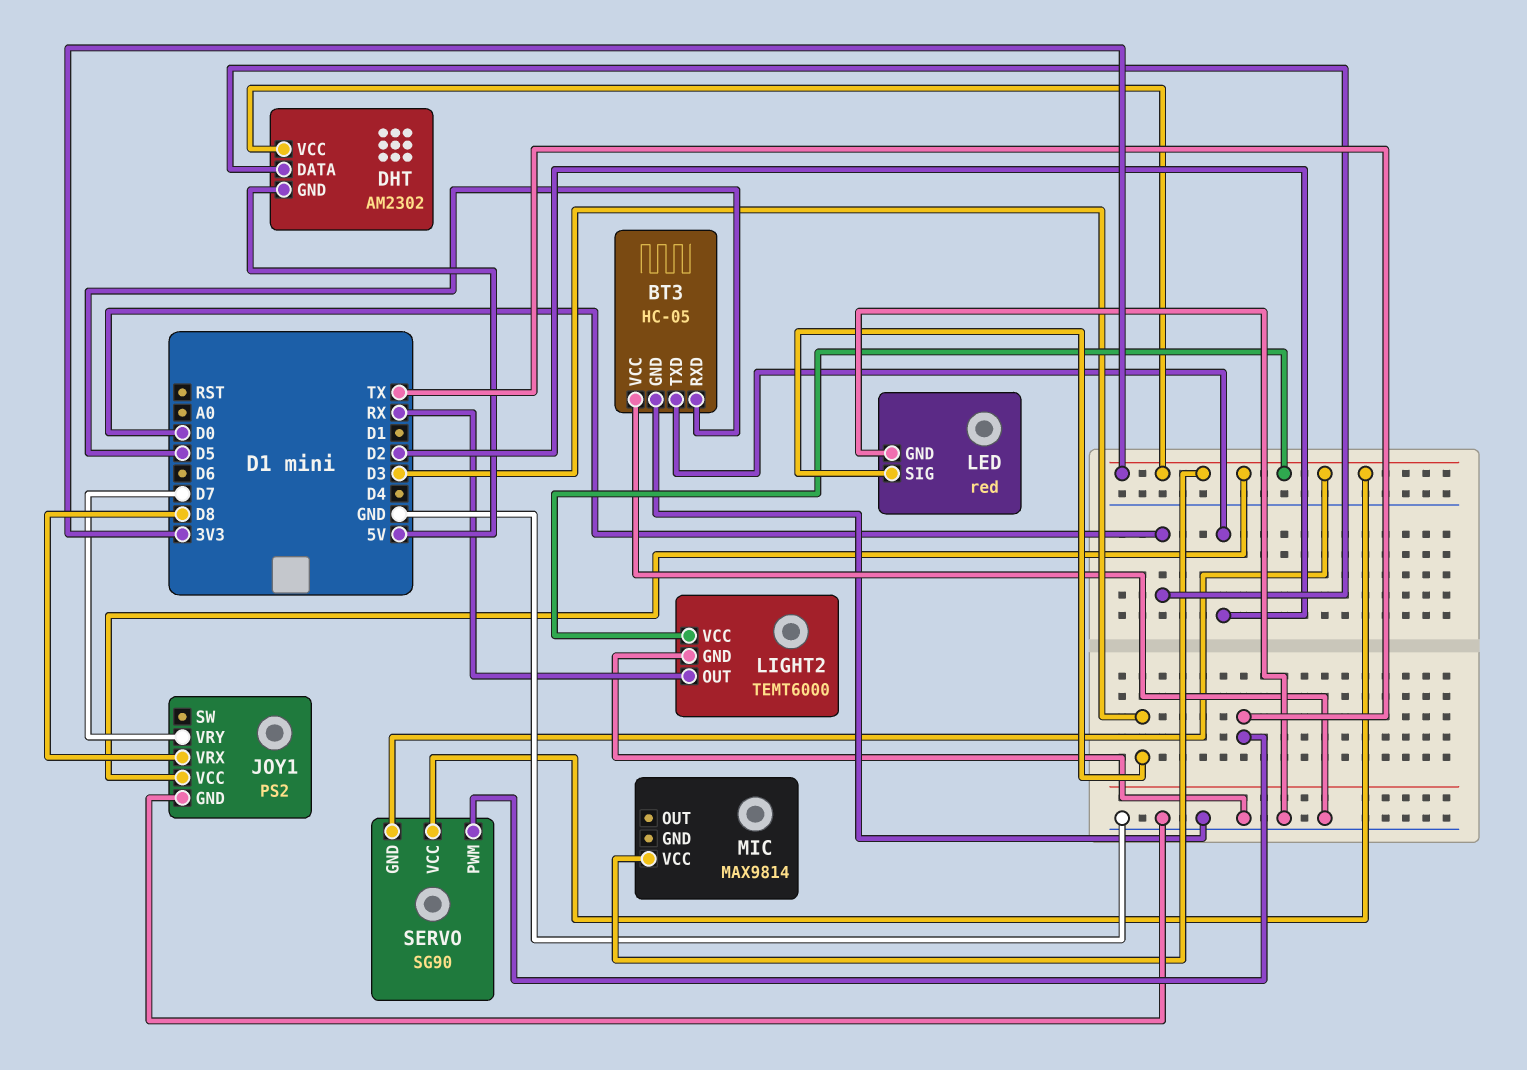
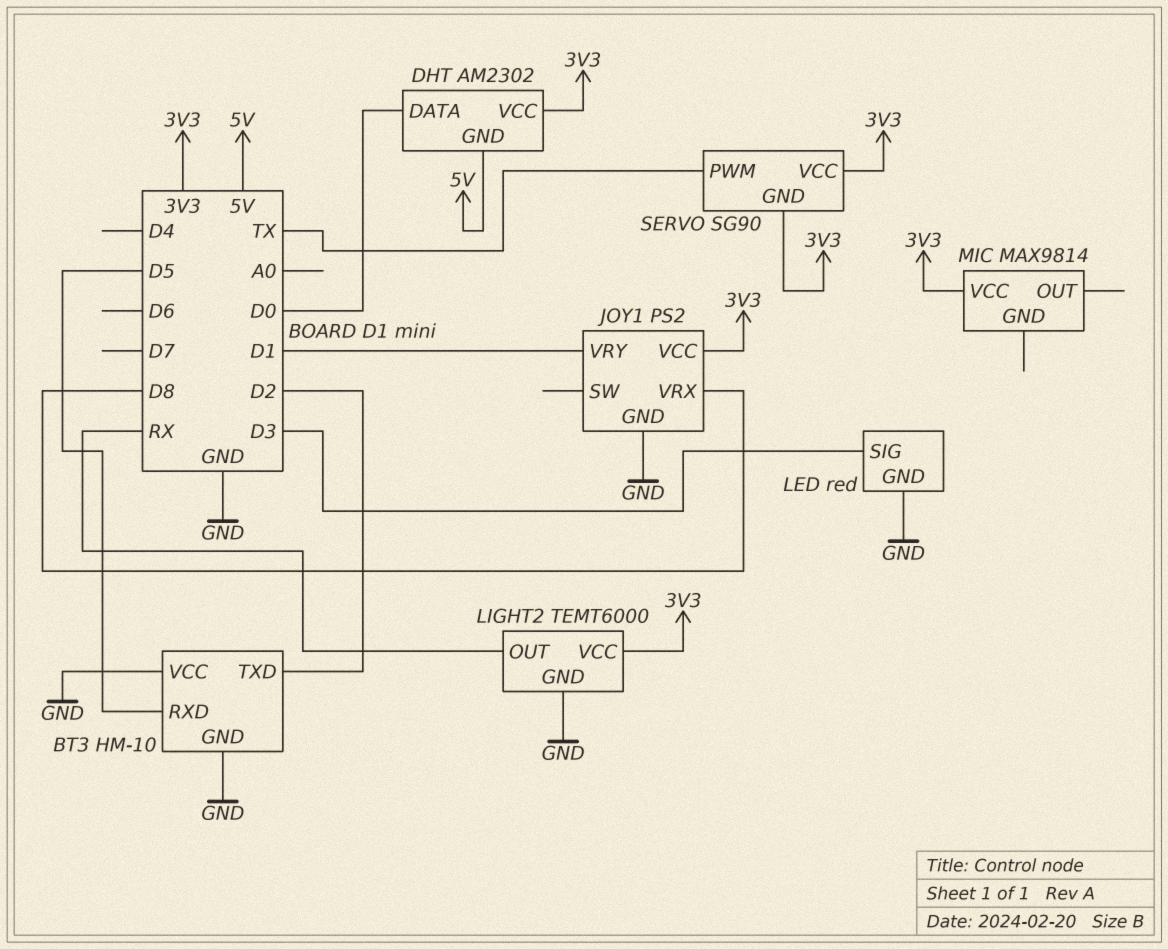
BT3: HC-05 -> HM-10
JOY1 pin VRY: D7 -> D1

